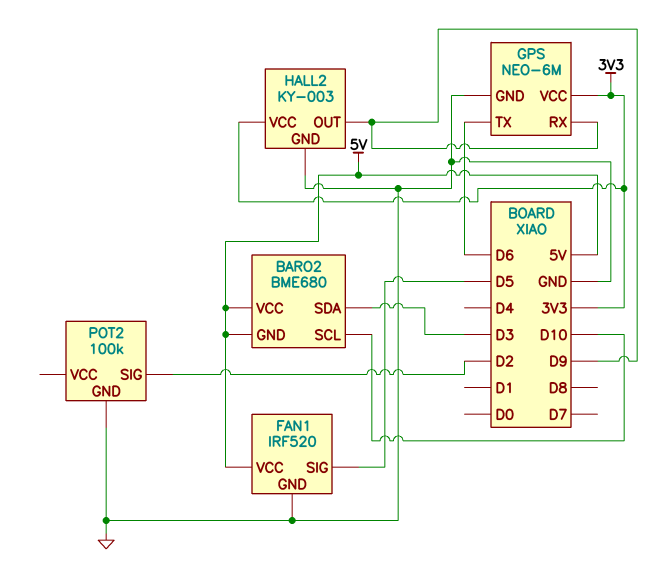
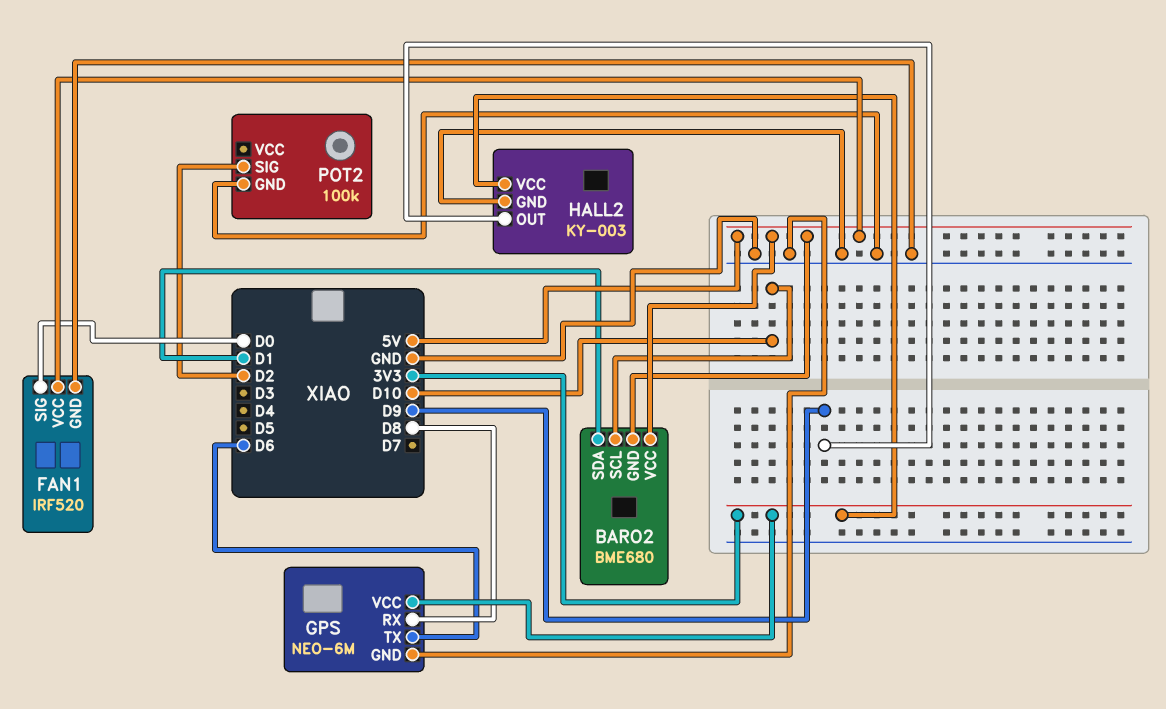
BARO2 pin SDA: D3 -> D1
FAN1 pin SIG: D5 -> D0
GPS pin RX: D9 -> D8

